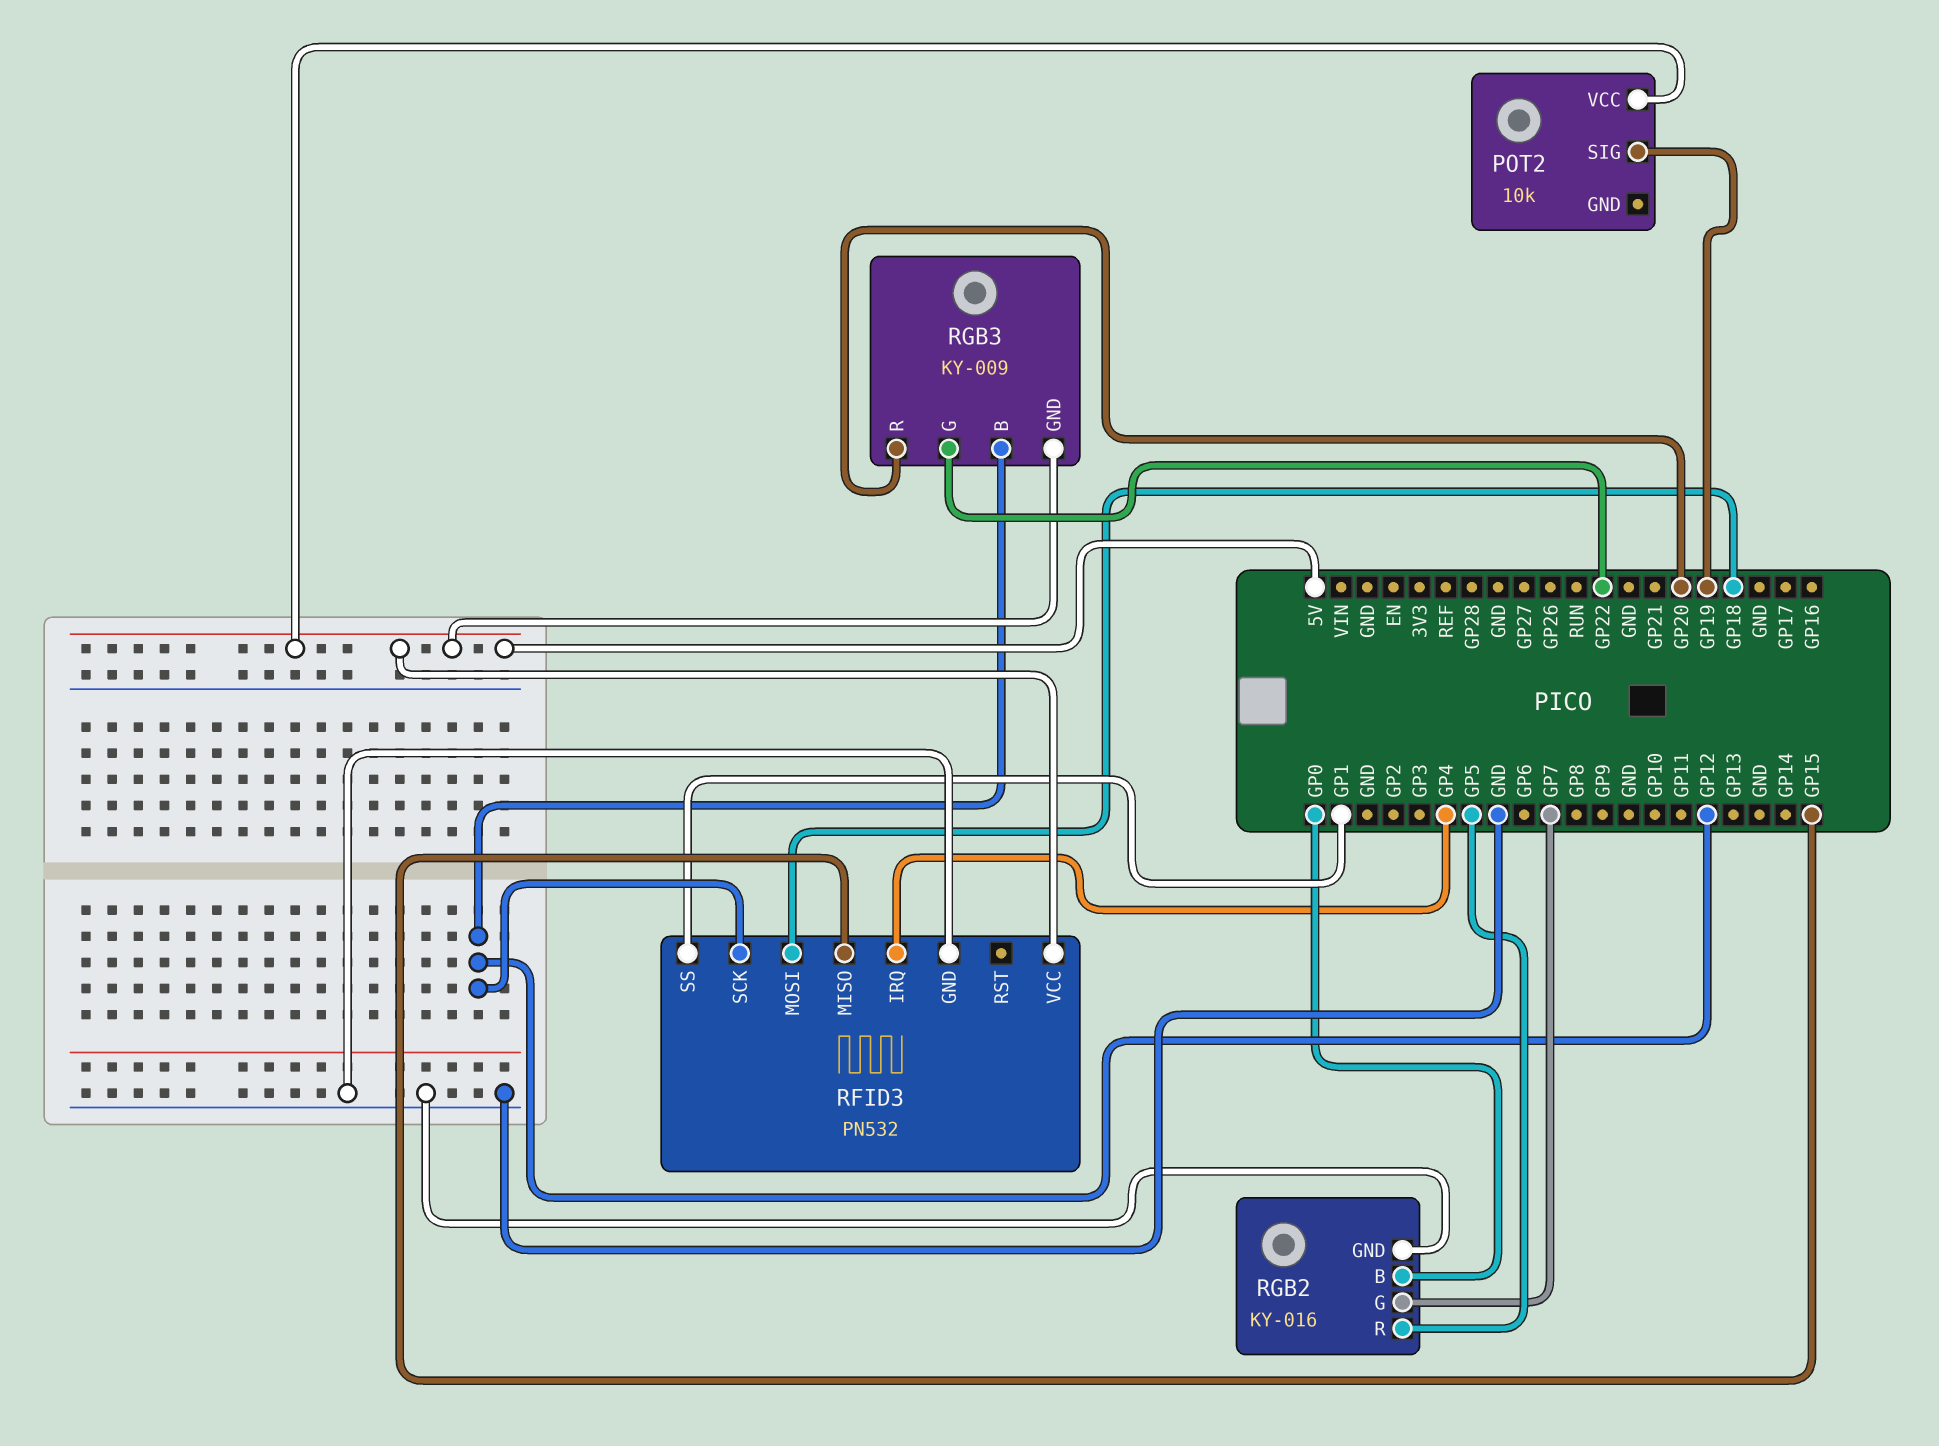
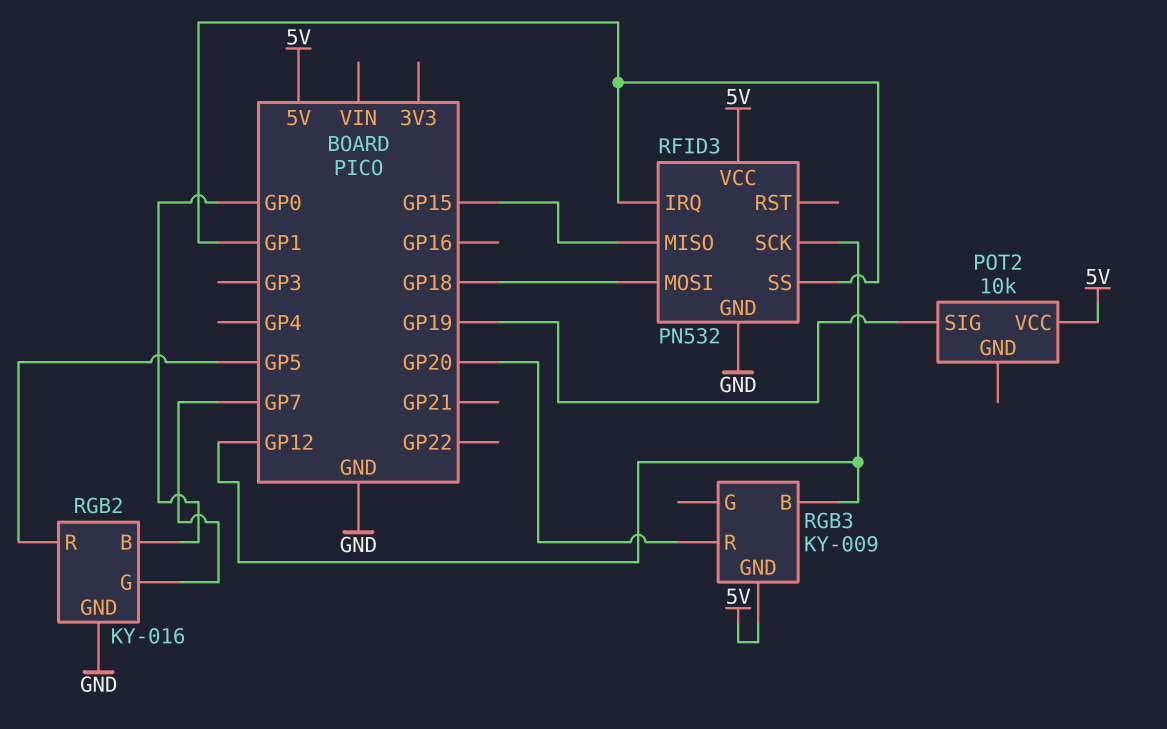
RFID3 pin IRQ: GP4 -> GP1
RGB3 pin G: GP22 -> none

